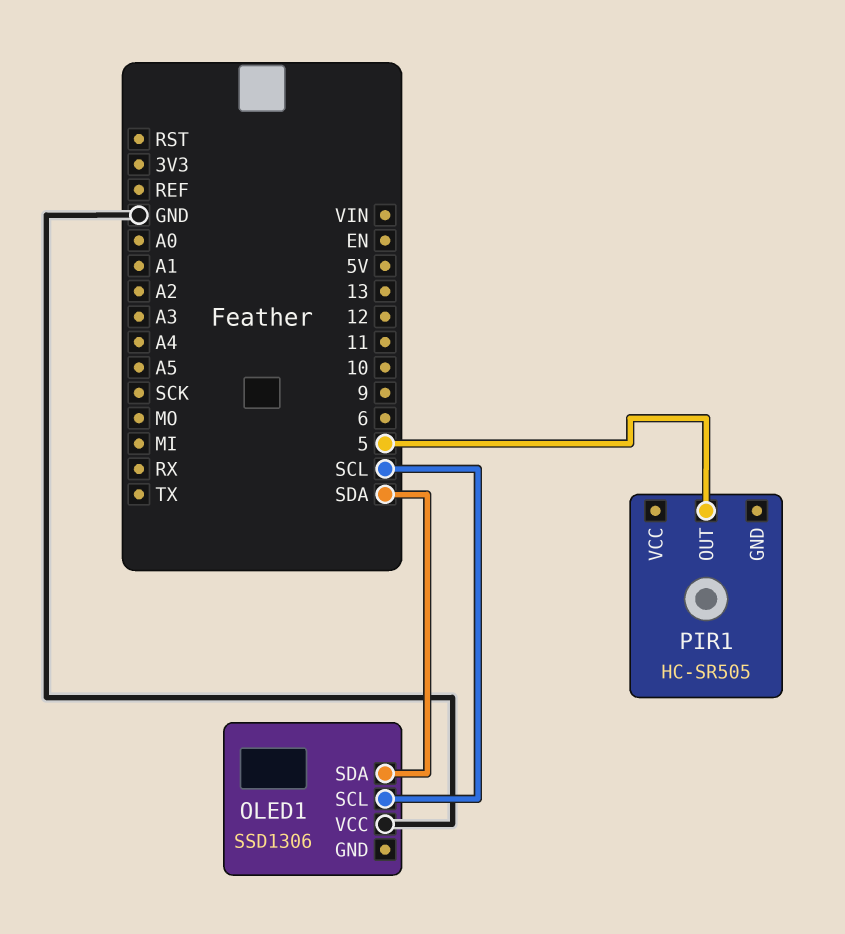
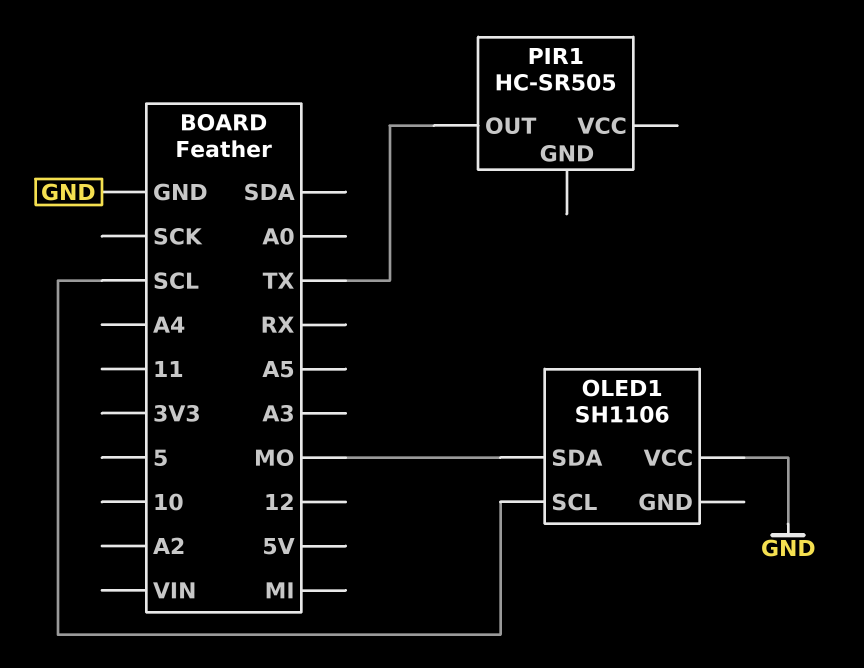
OLED1: SSD1306 -> SH1106
OLED1 pin SDA: SDA -> MO
PIR1 pin OUT: 5 -> TX

